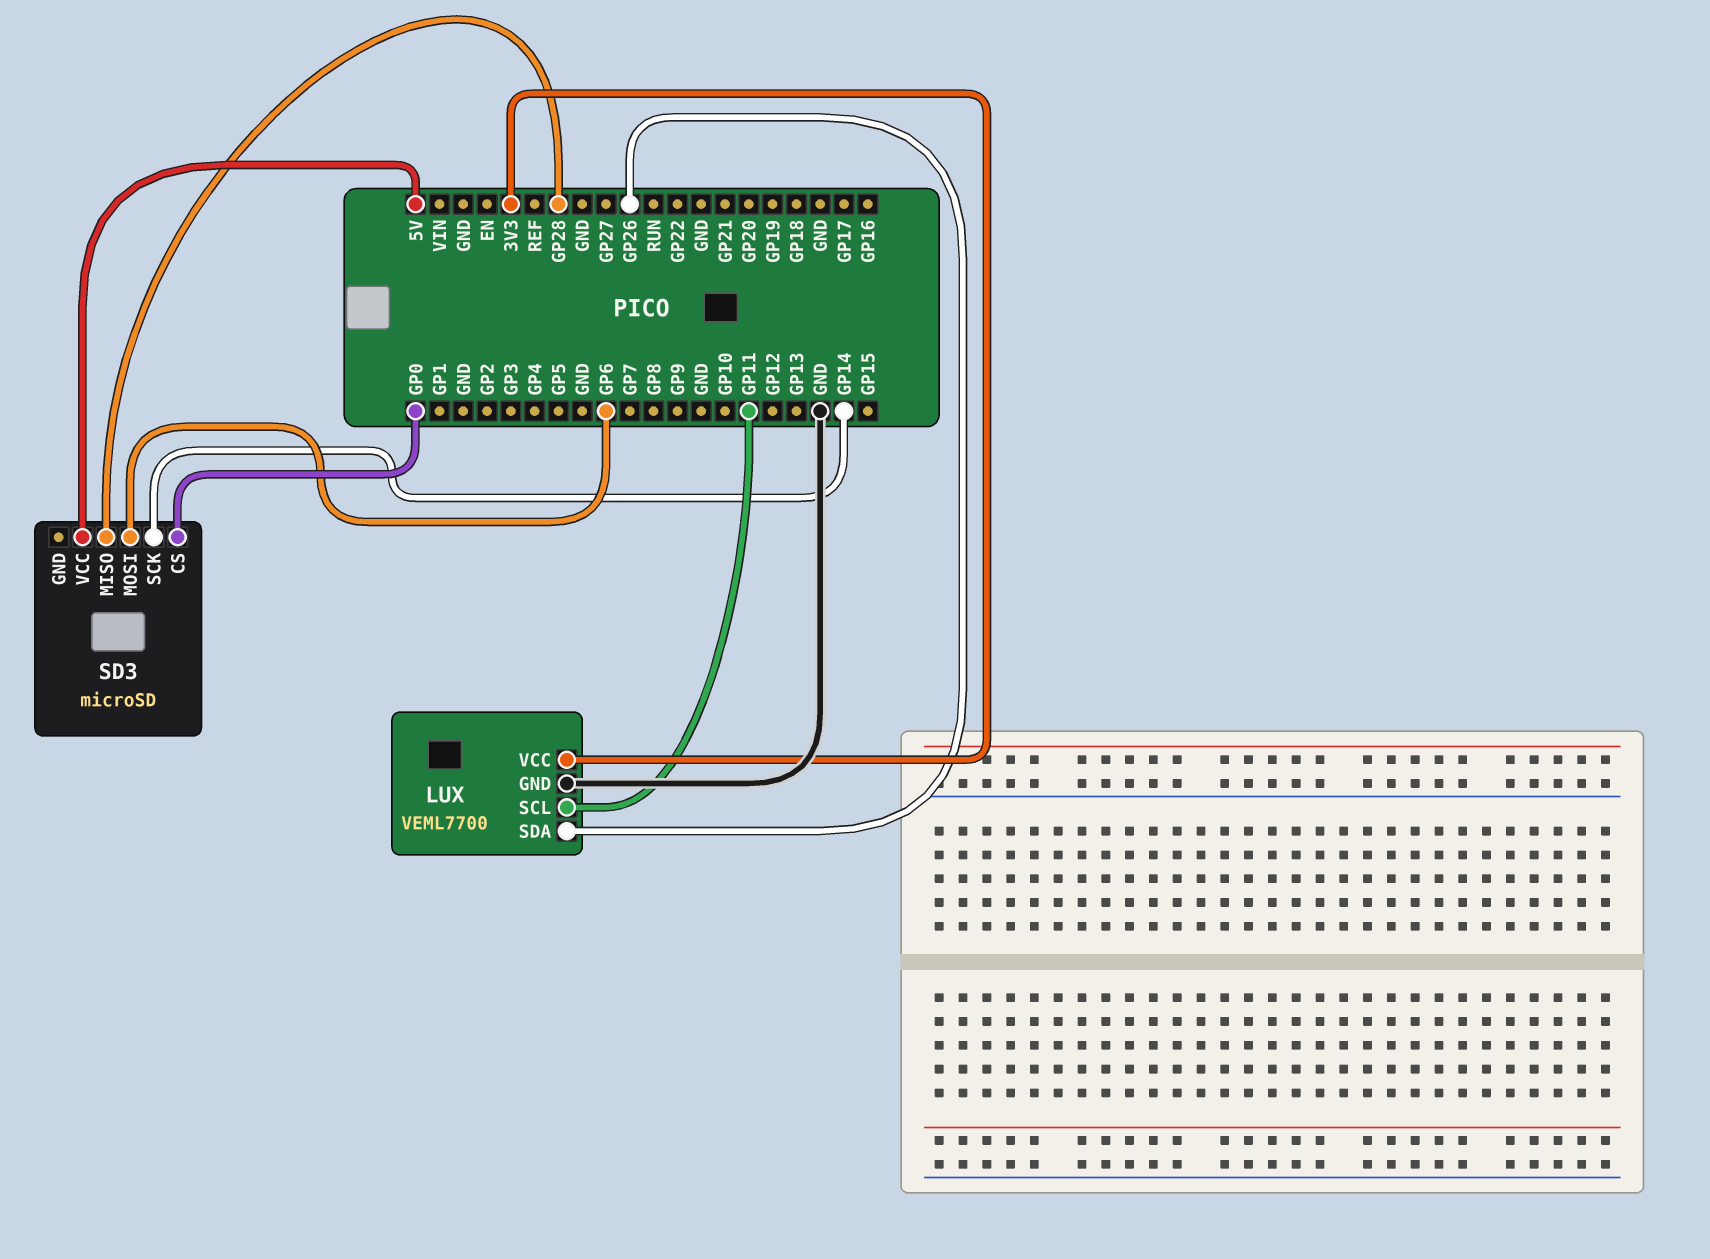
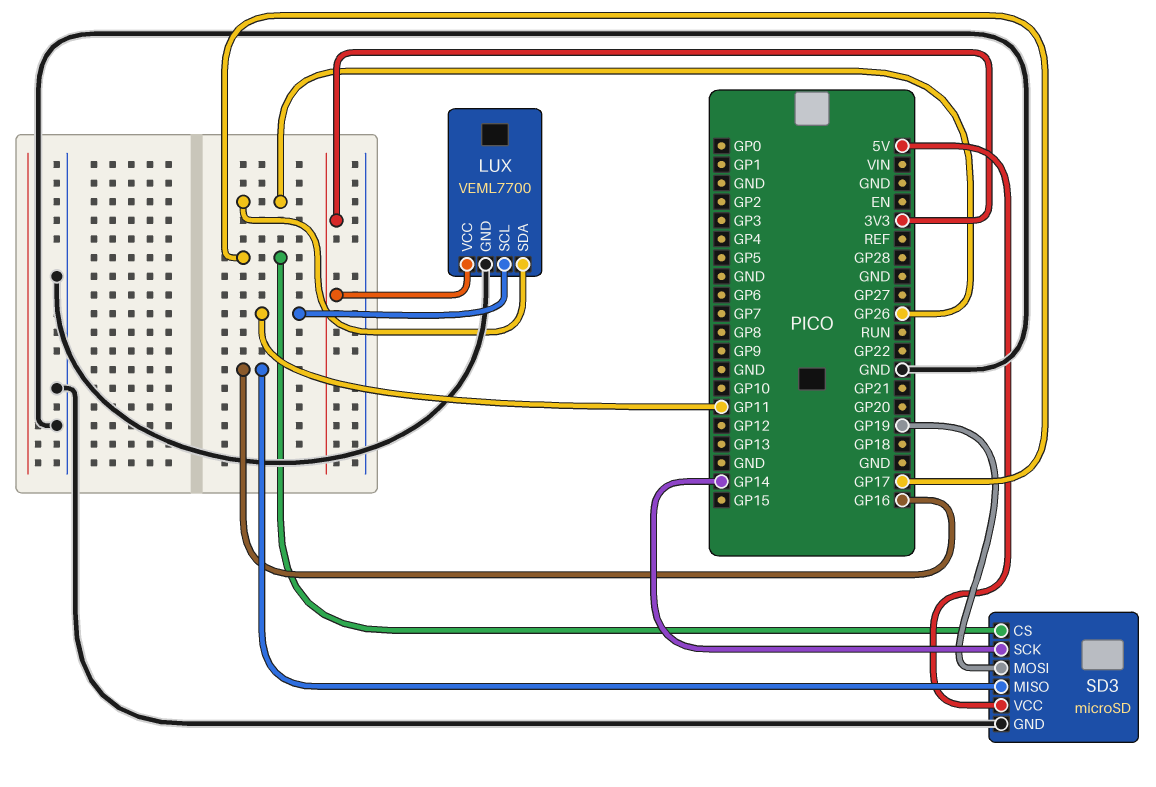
SD3 pin CS: GP0 -> GP17
SD3 pin GND: none -> GND
SD3 pin MISO: GP28 -> GP16
SD3 pin MOSI: GP6 -> GP19

